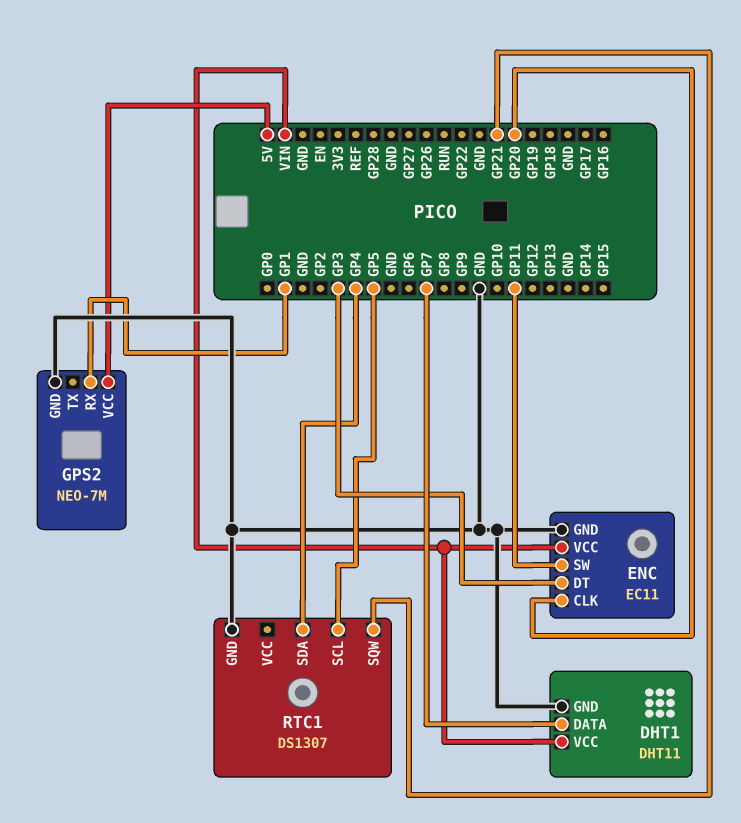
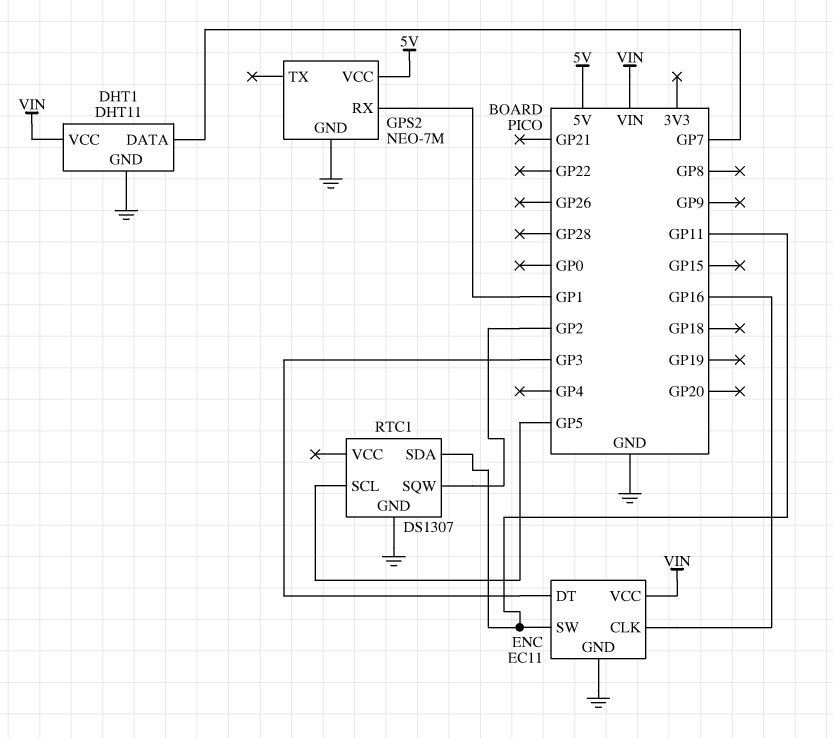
ENC pin CLK: GP20 -> GP16
RTC1 pin SDA: GP4 -> GP11
RTC1 pin SQW: GP21 -> GP2

